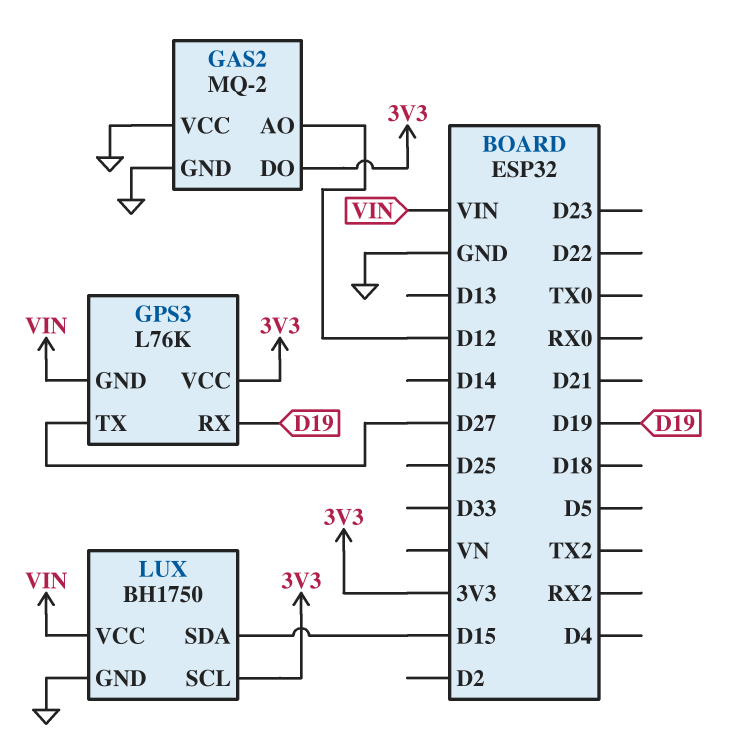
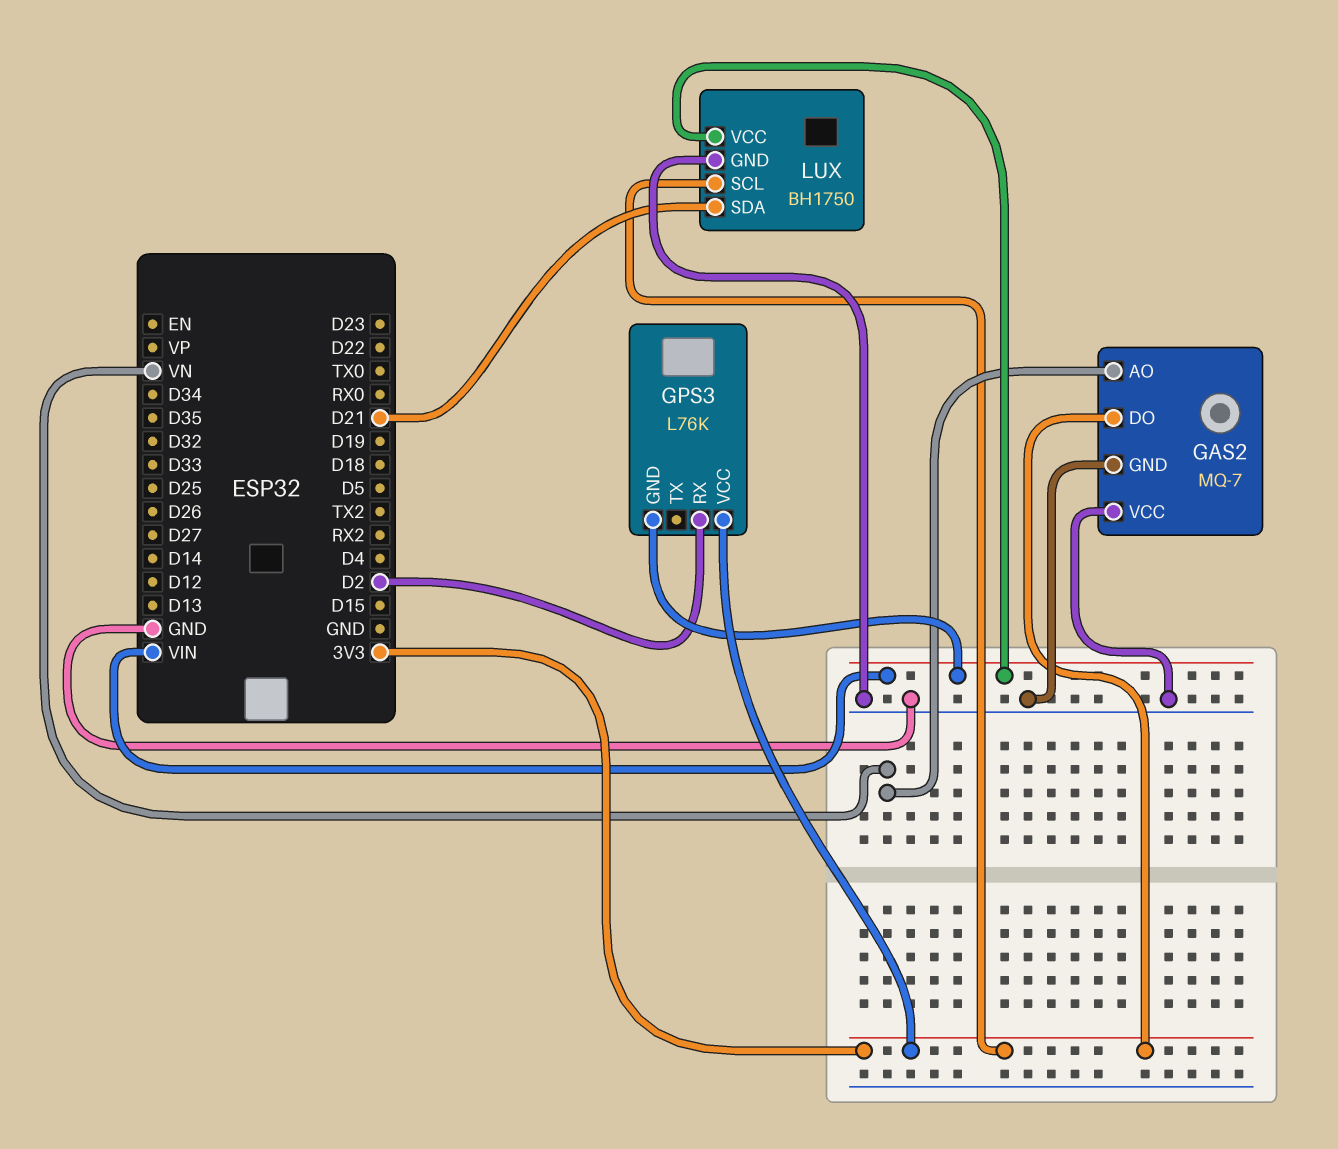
GAS2: MQ-2 -> MQ-7
GAS2 pin AO: D12 -> VN
GPS3 pin RX: D19 -> D2
GPS3 pin TX: D27 -> none
LUX pin SDA: D15 -> D21

